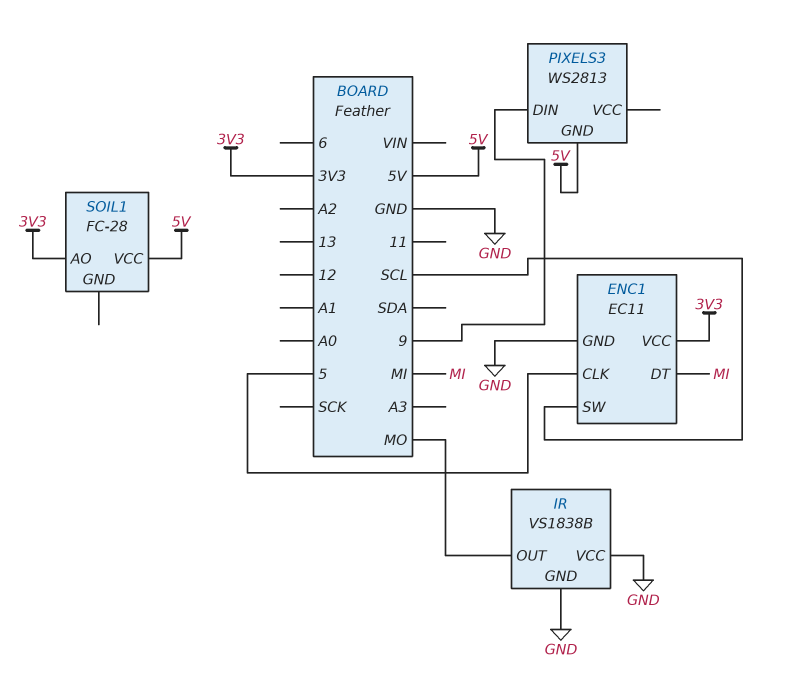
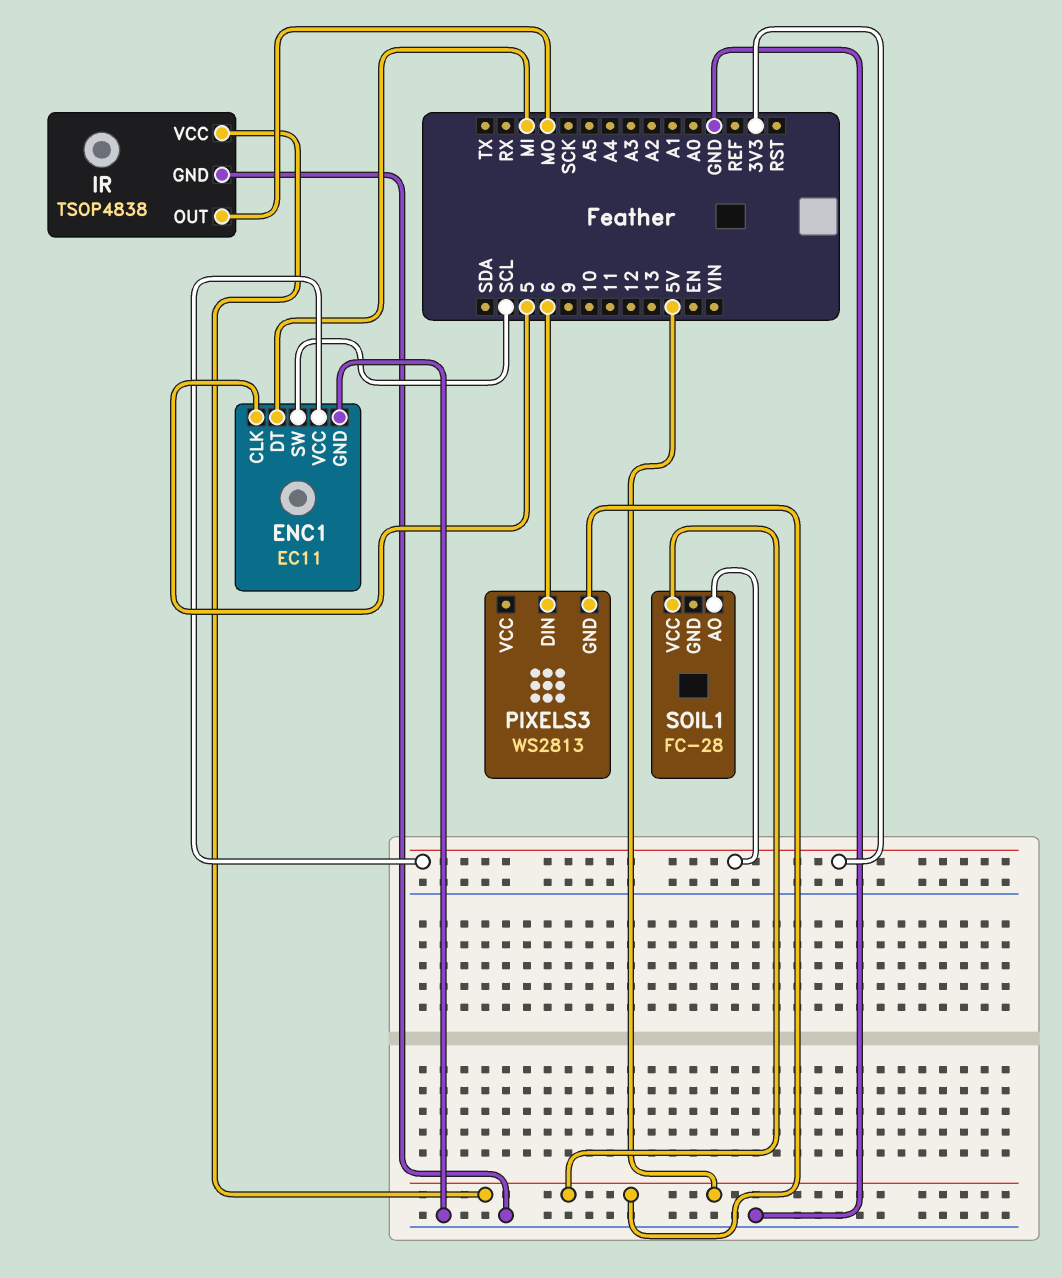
IR: VS1838B -> TSOP4838
IR pin VCC: GND -> 5V
PIXELS3 pin DIN: 9 -> 6

